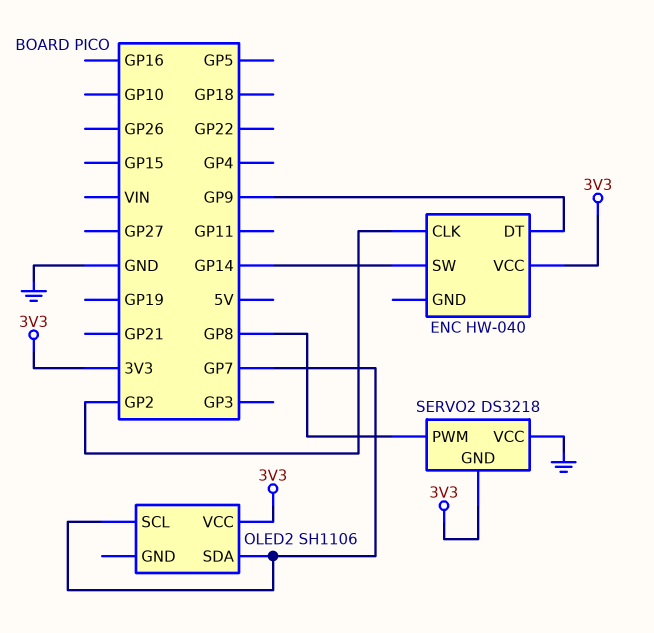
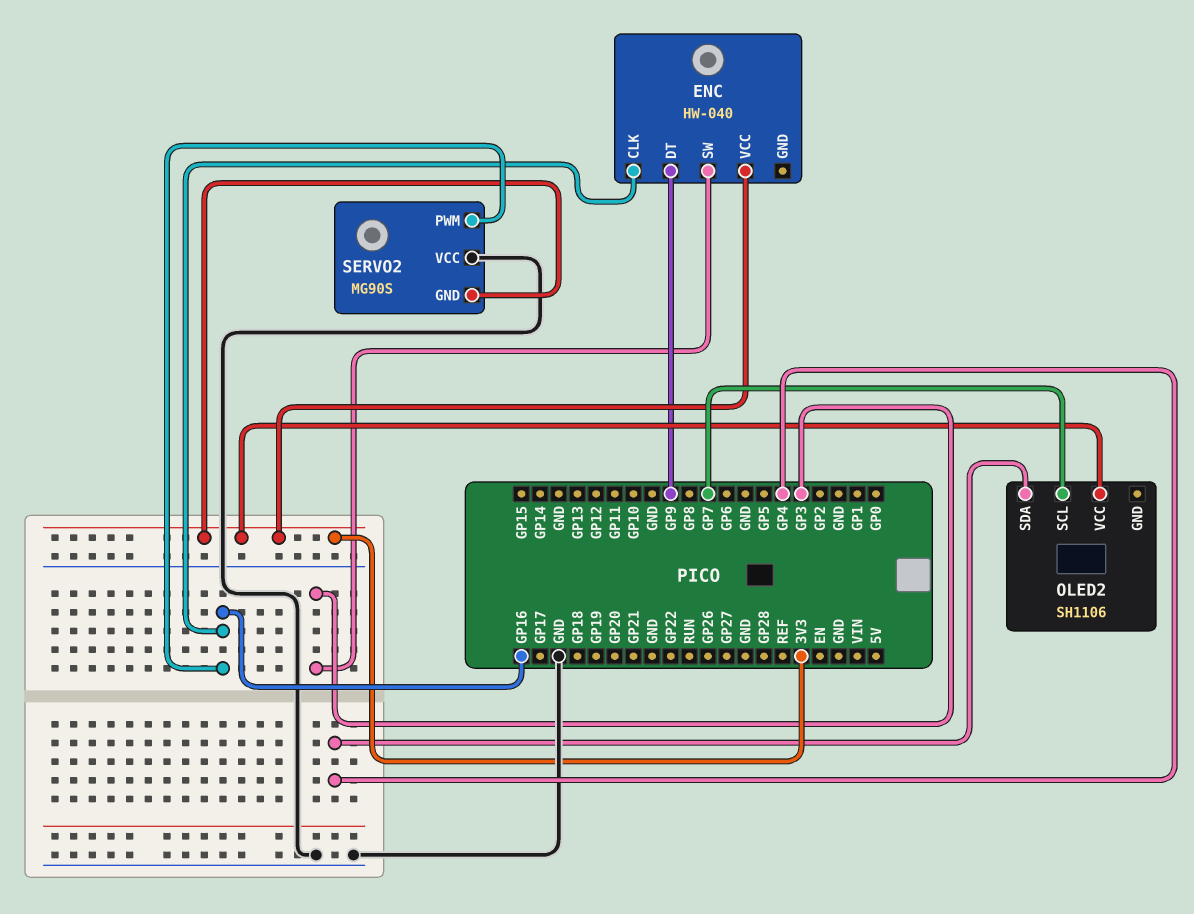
ENC pin CLK: GP2 -> GP16
ENC pin SW: GP14 -> GP3
OLED2 pin SDA: GP7 -> GP4
SERVO2: DS3218 -> MG90S
SERVO2 pin PWM: GP8 -> GP16

